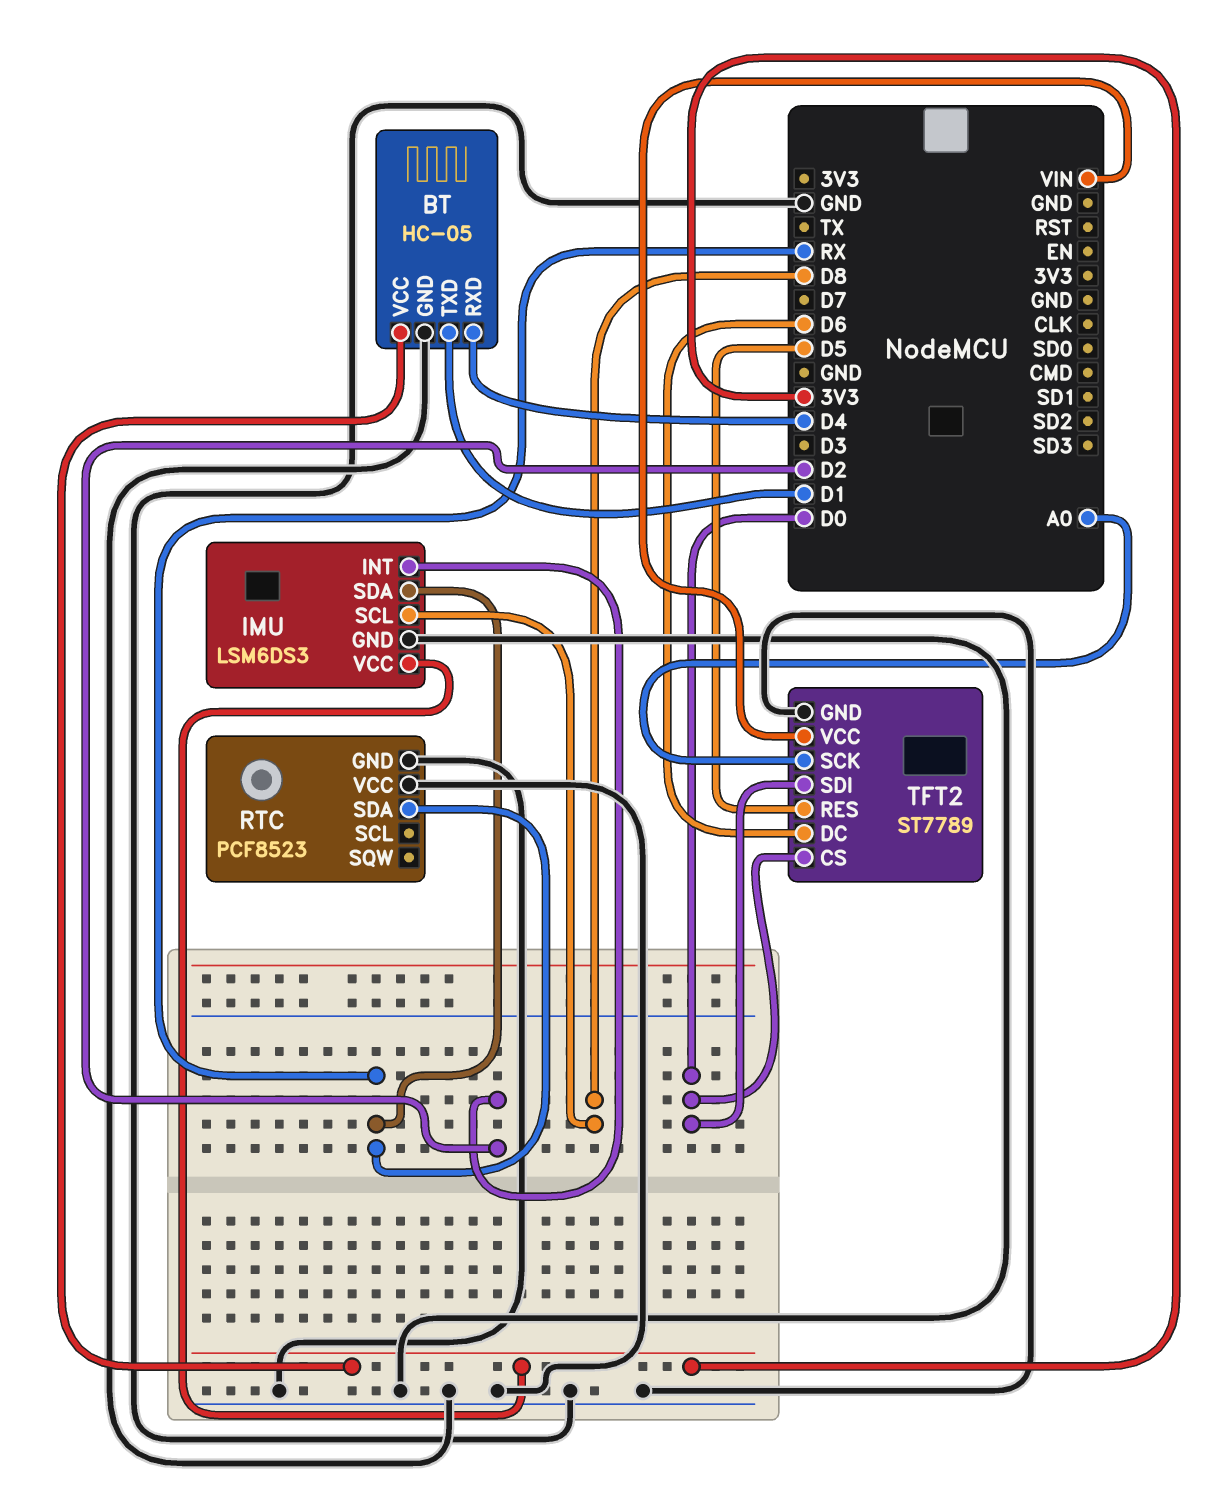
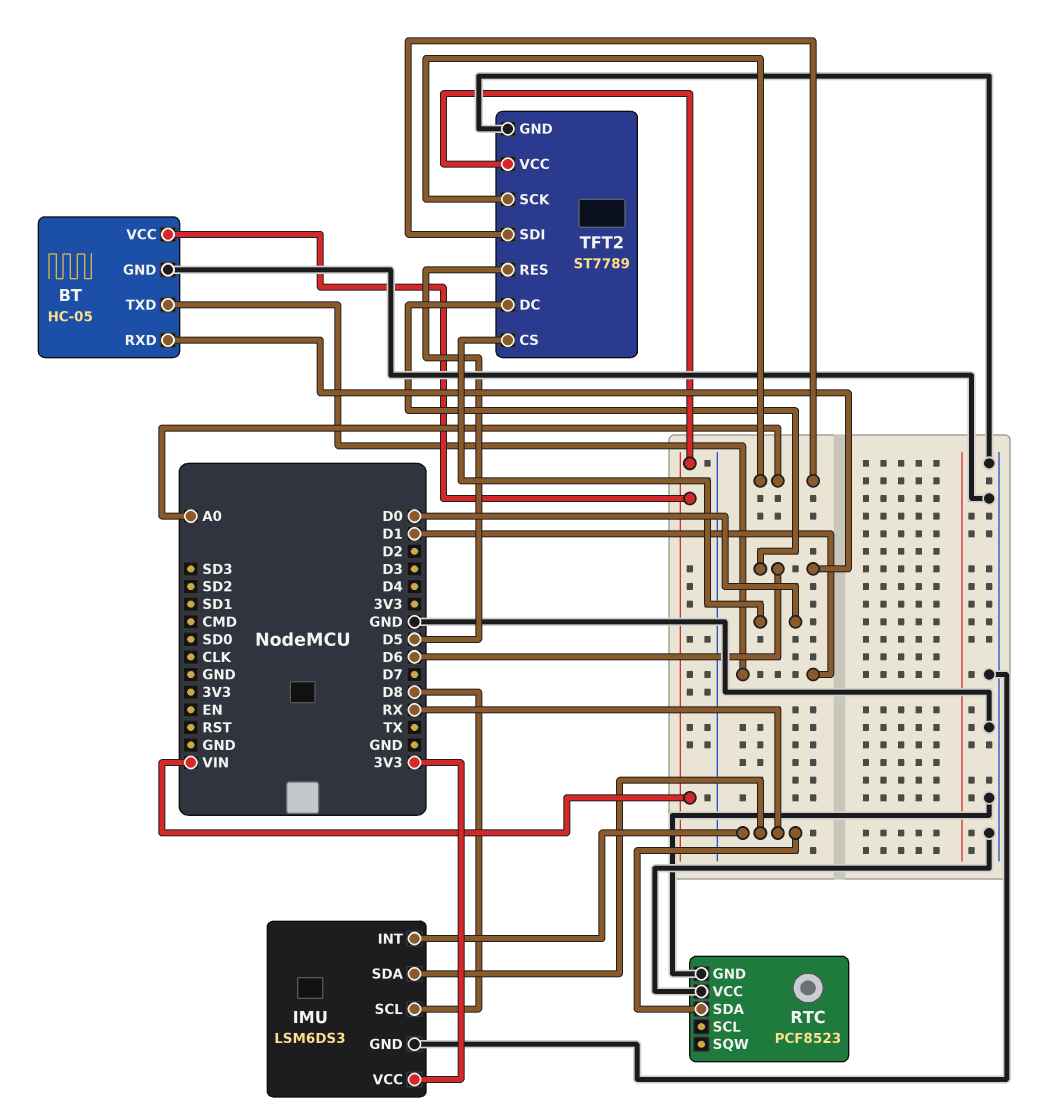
BT pin RXD: D4 -> D6
BT pin VCC: 3V3 -> VIN
IMU pin INT: D2 -> RX
TFT2 pin SDI: D0 -> A0

